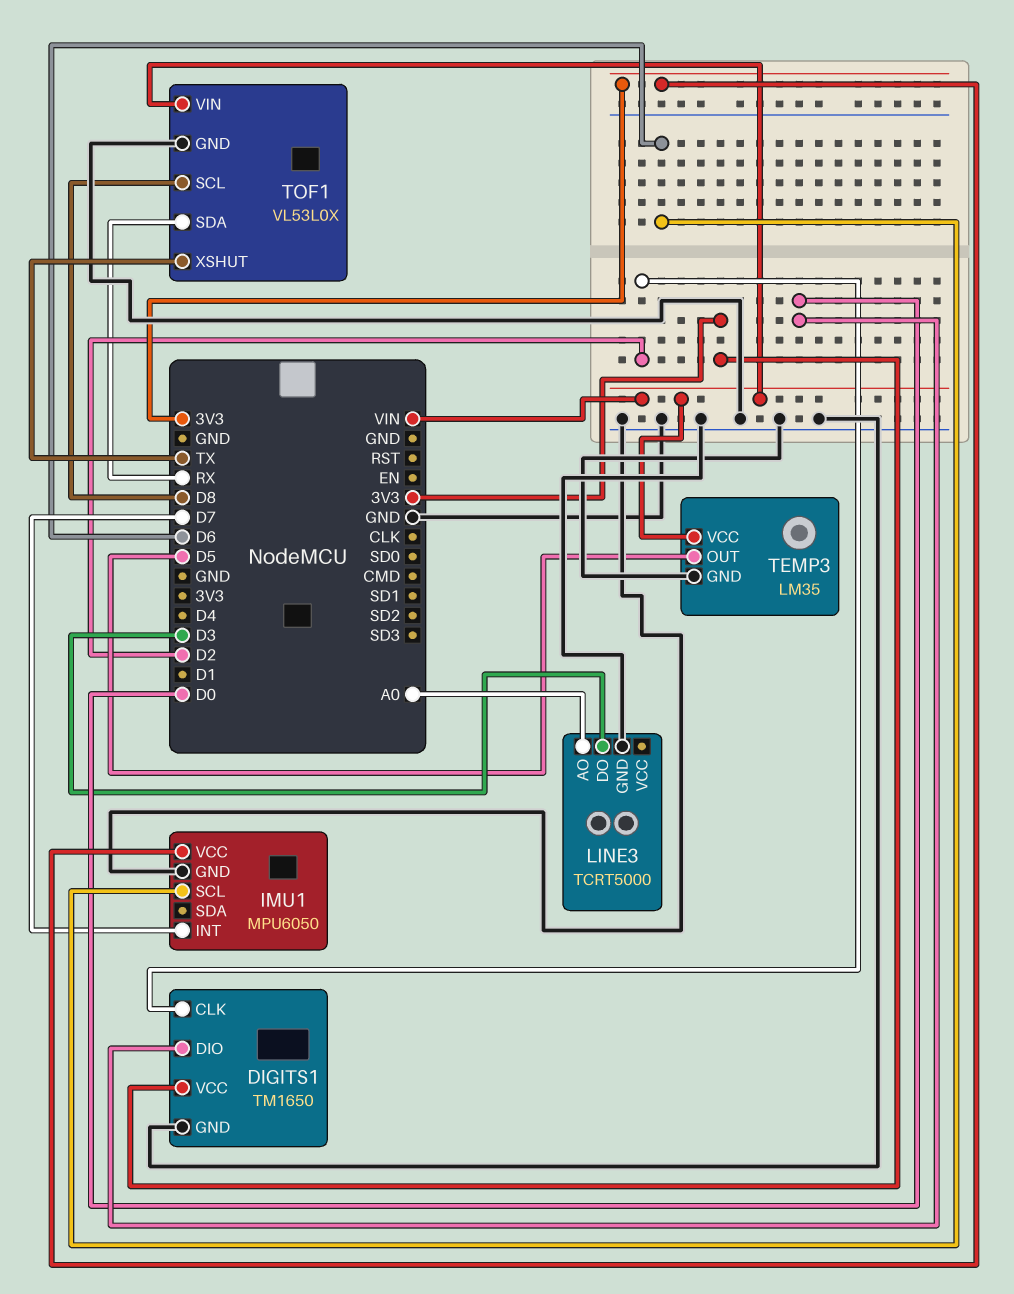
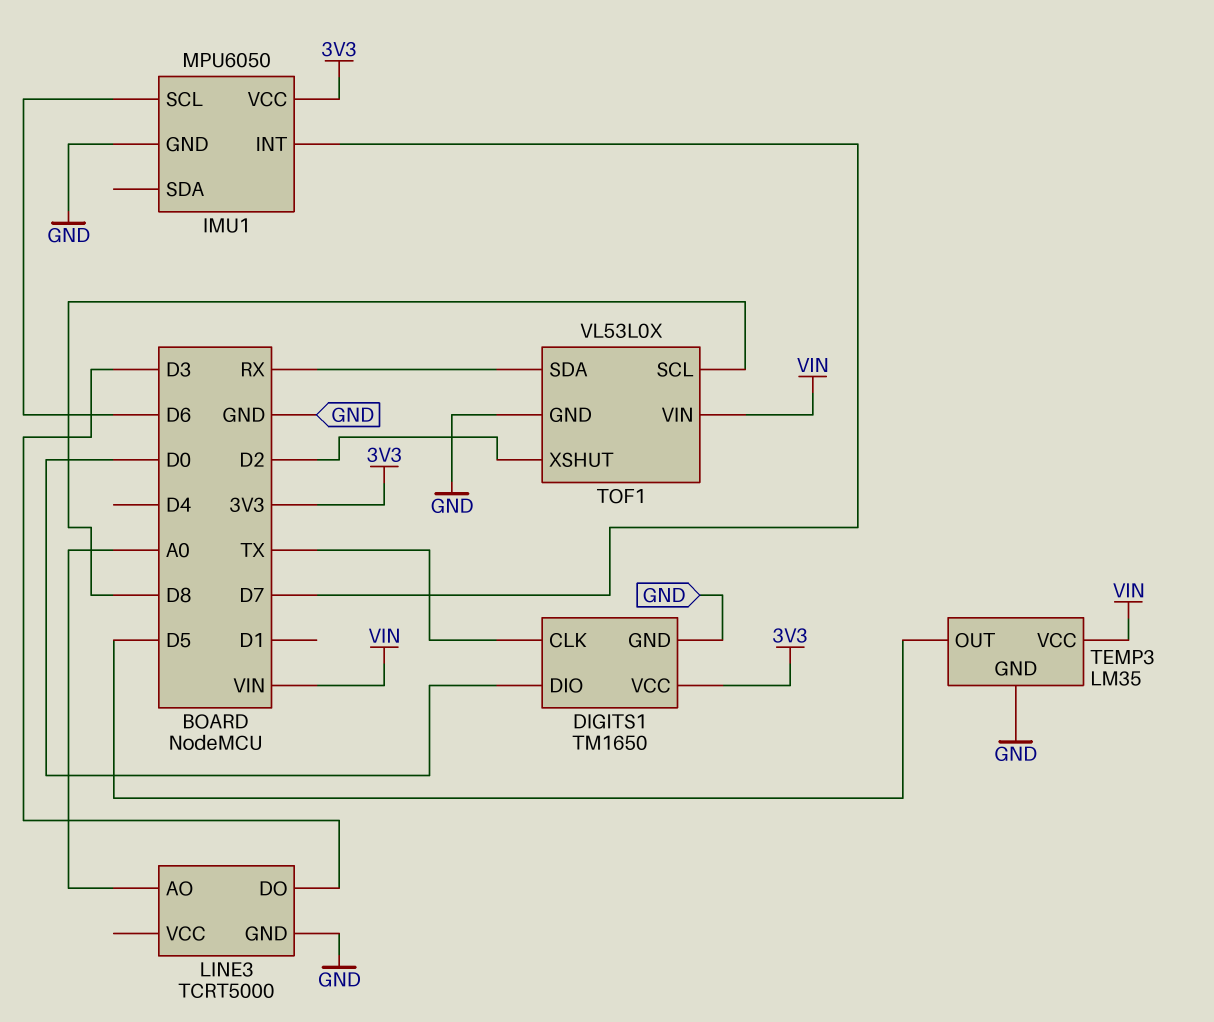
DIGITS1 pin CLK: D2 -> TX
TOF1 pin XSHUT: TX -> D2

